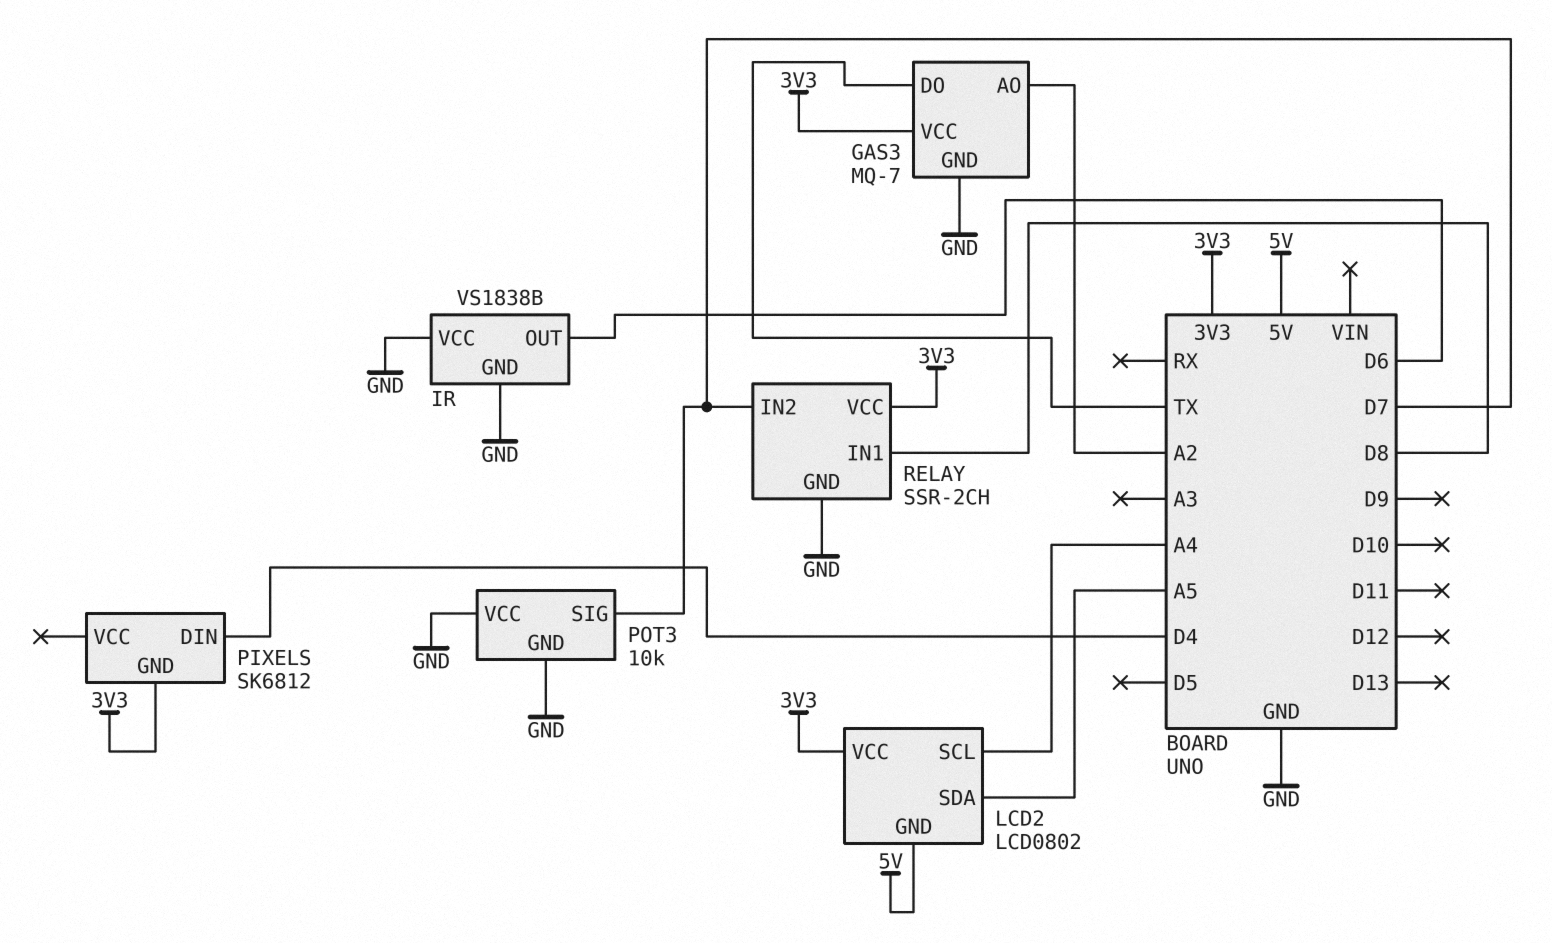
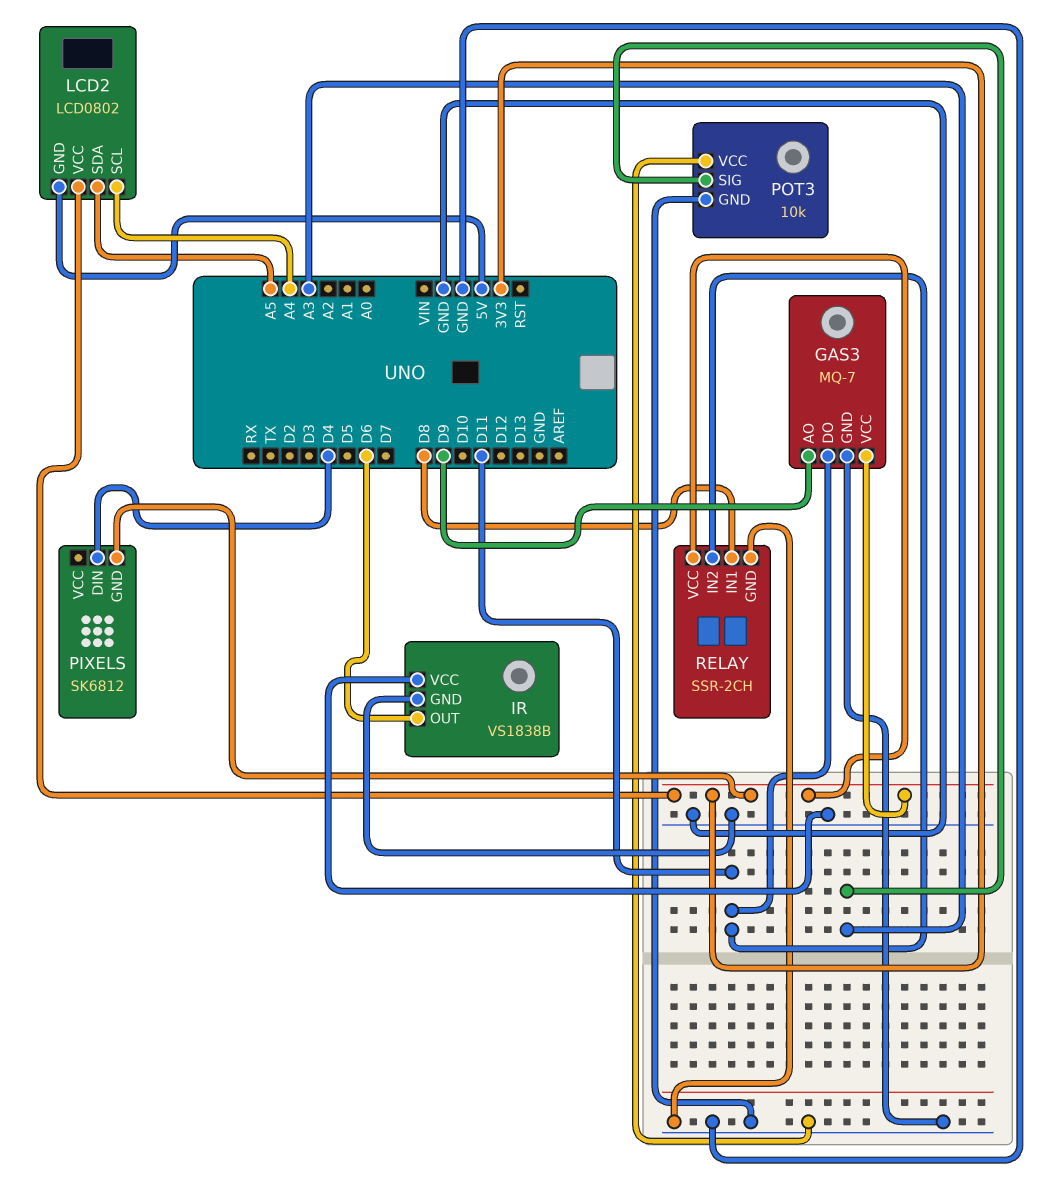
GAS3 pin AO: A2 -> D9
GAS3 pin DO: TX -> D11
POT3 pin SIG: D7 -> A3
RELAY pin IN2: D7 -> D11

